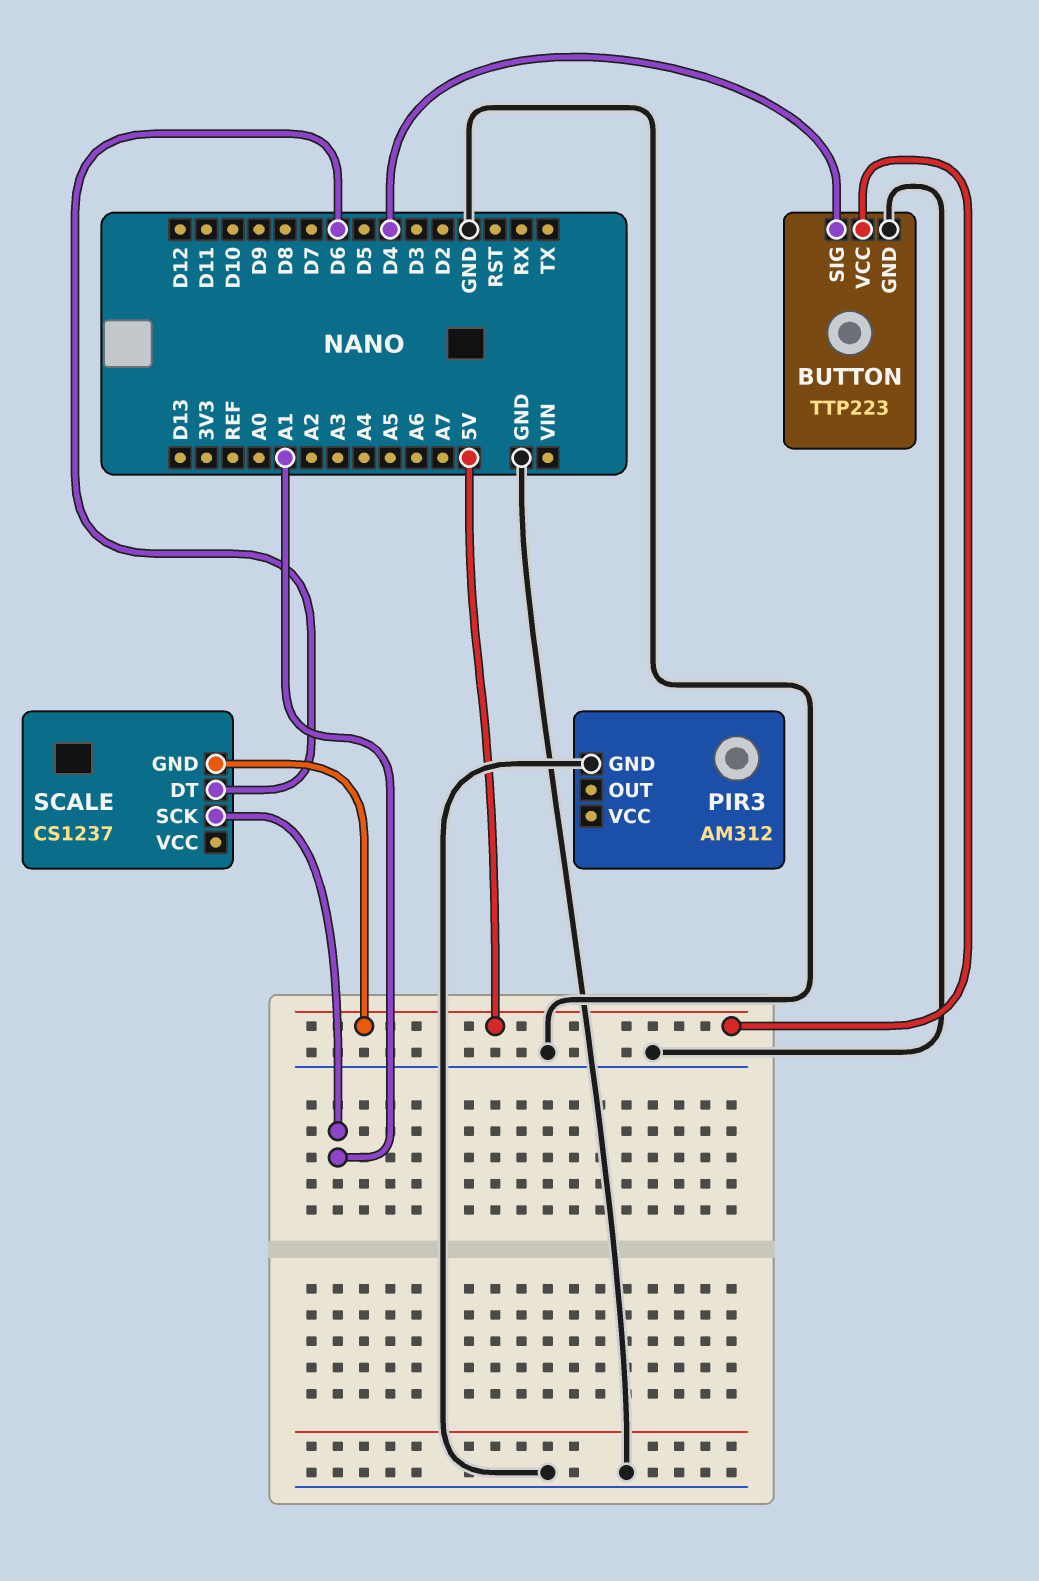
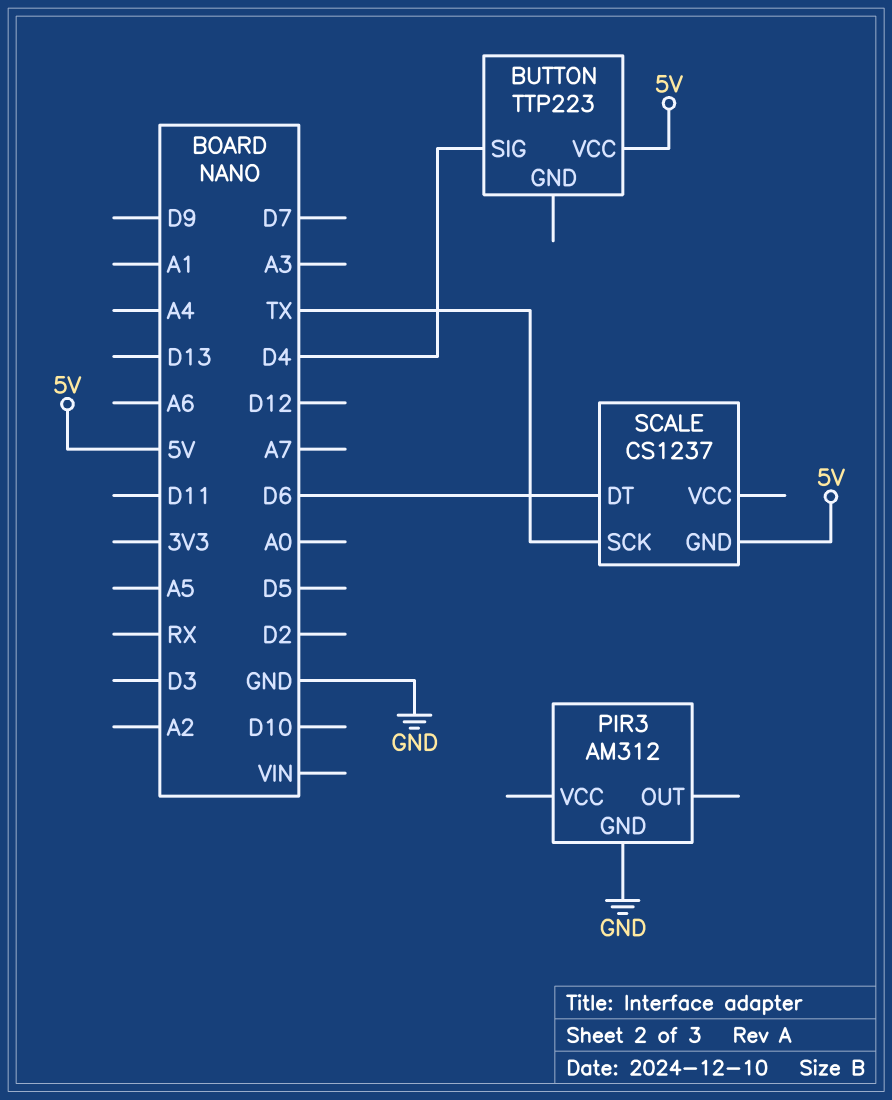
BUTTON pin GND: GND -> none
SCALE pin SCK: A1 -> TX

